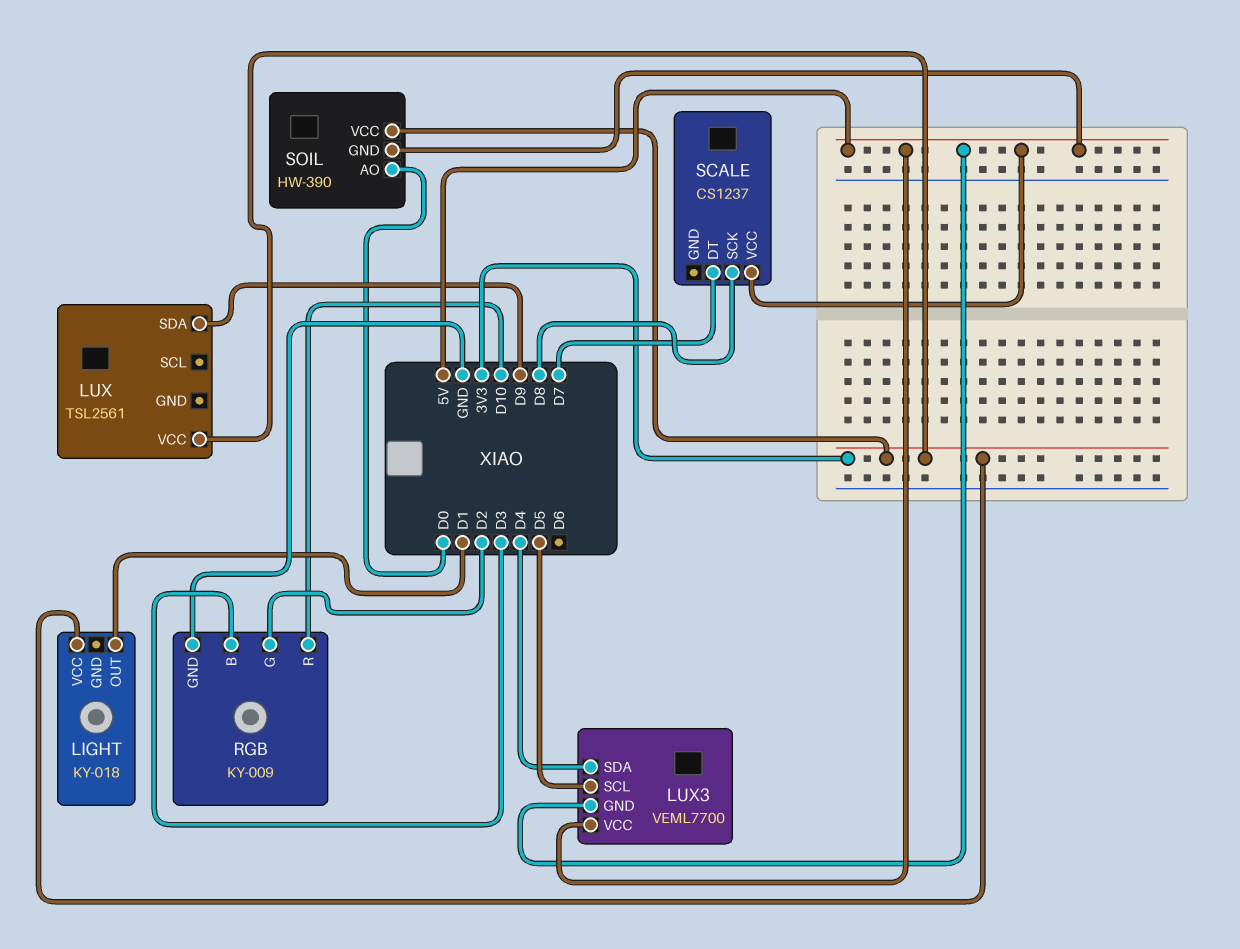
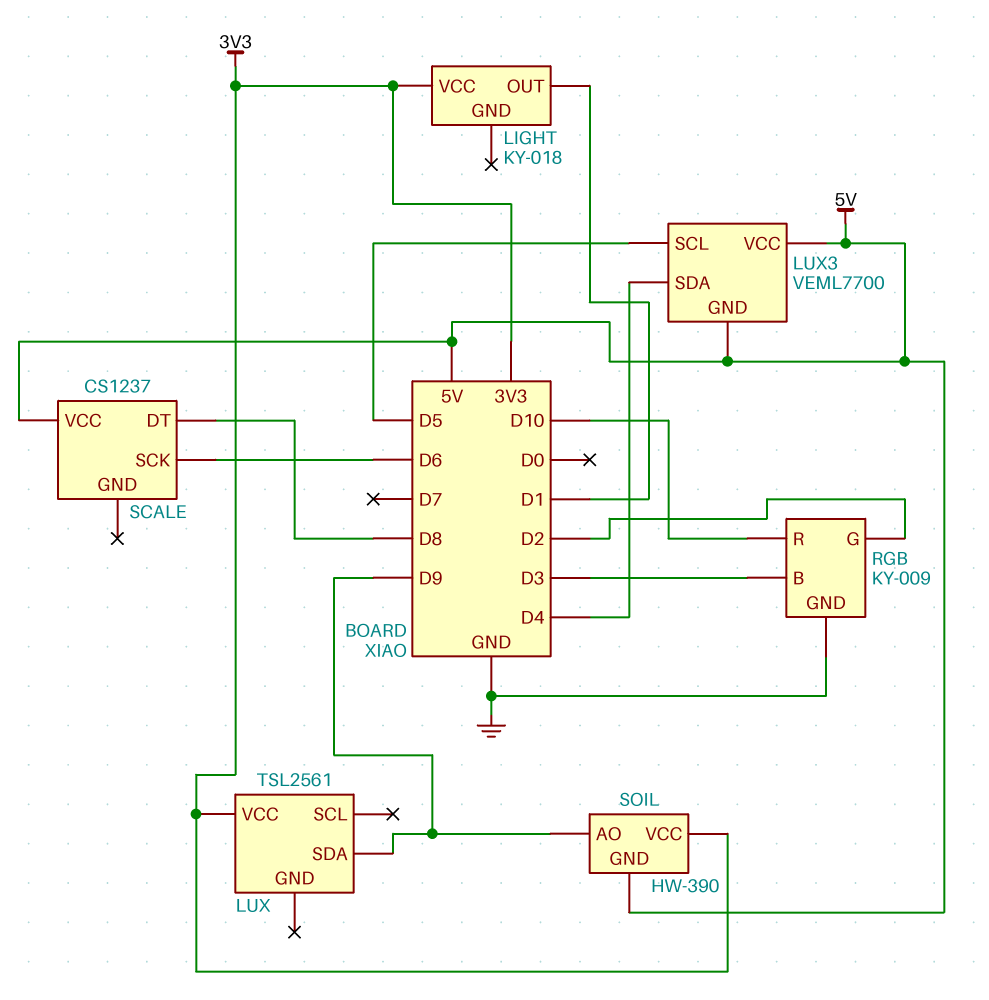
SCALE pin DT: D7 -> D8
SCALE pin SCK: D8 -> D6
SOIL pin AO: D0 -> D9

